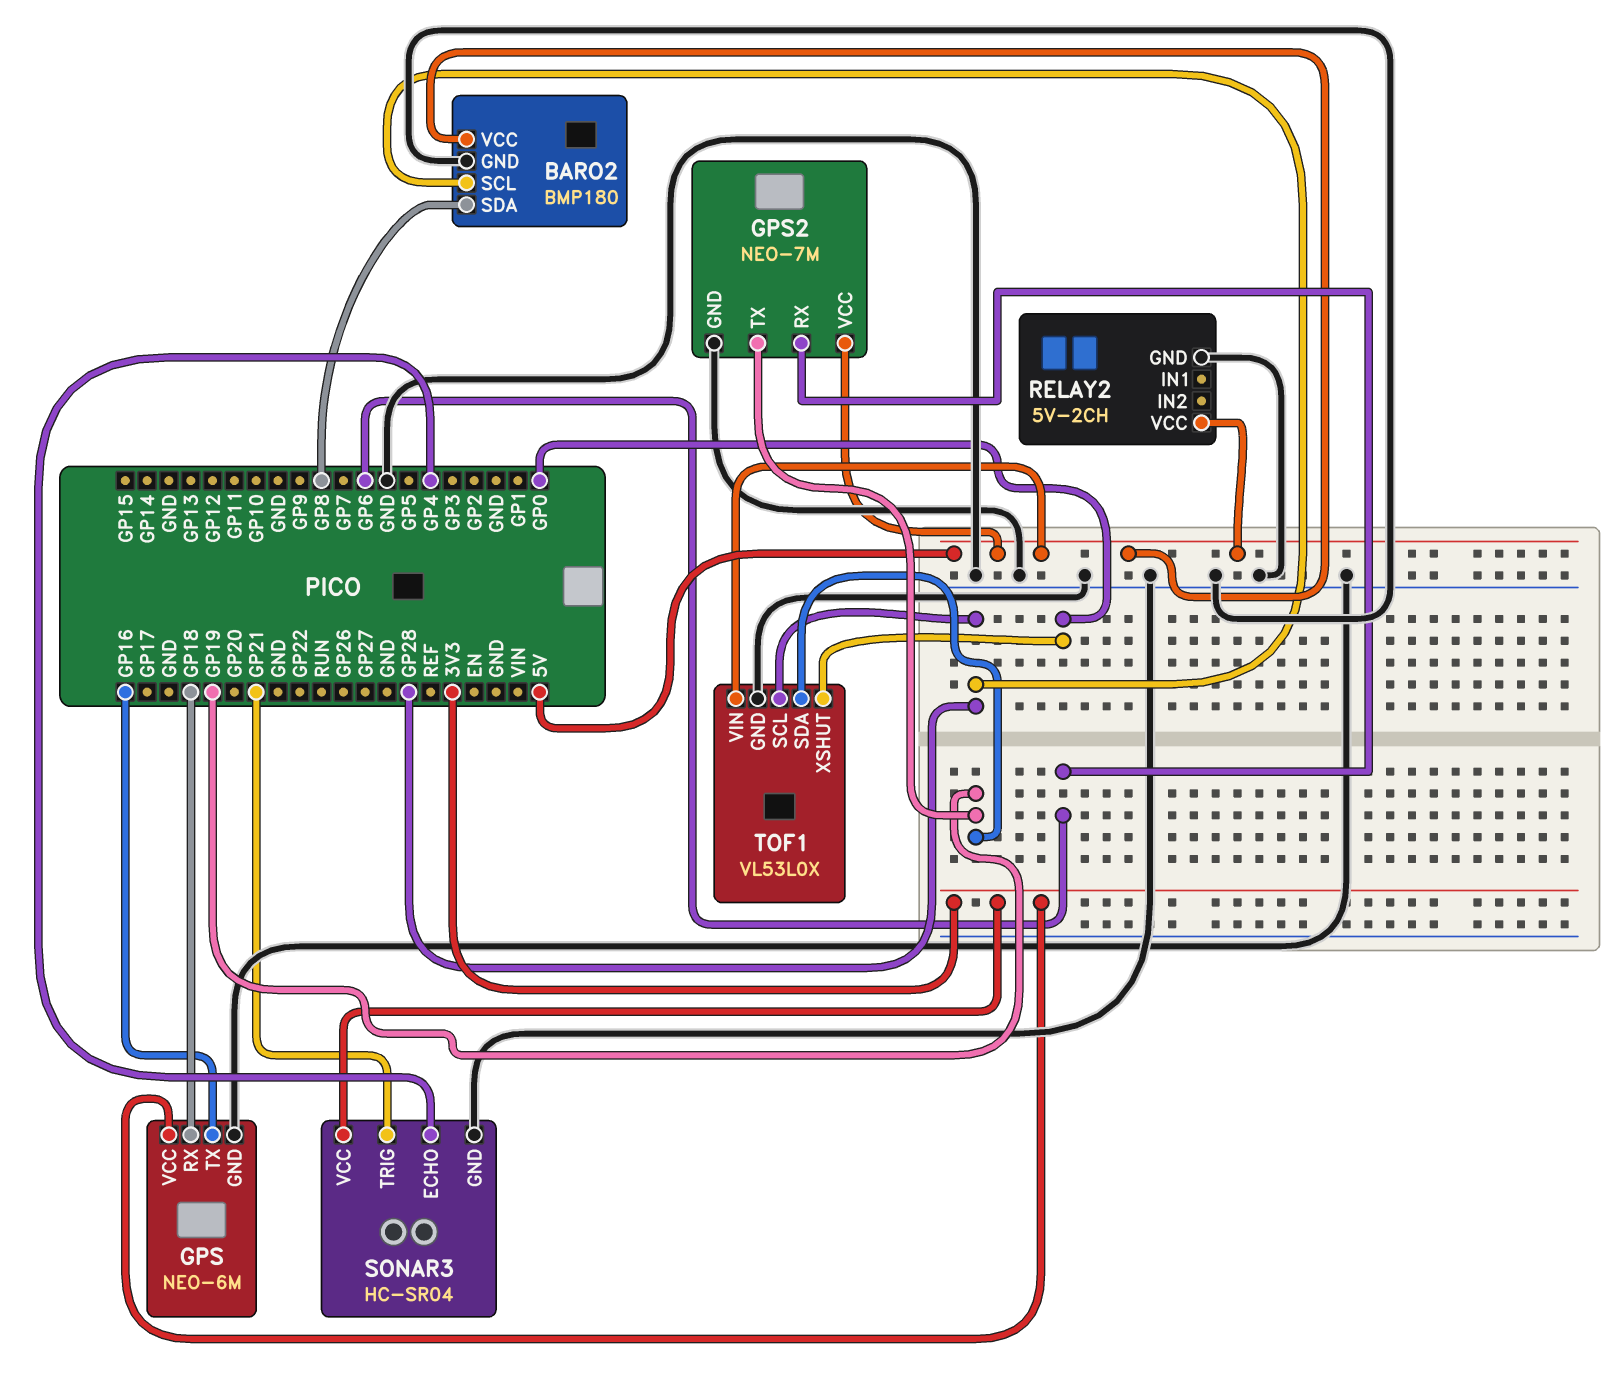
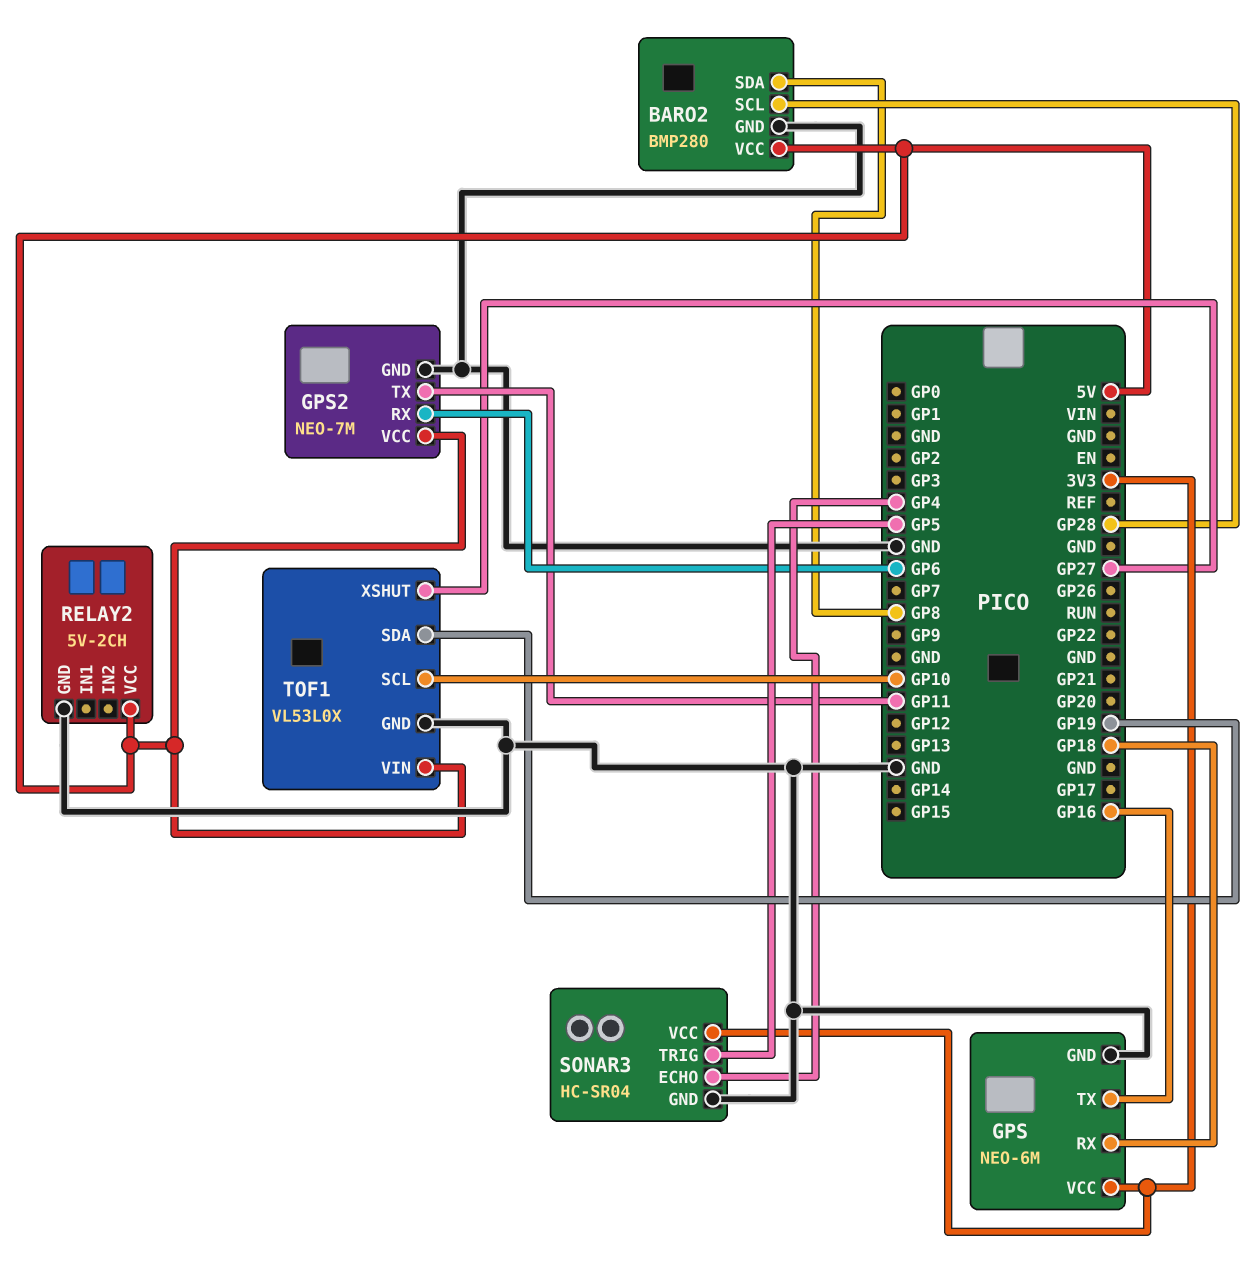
BARO2: BMP180 -> BMP280
GPS2 pin TX: GP19 -> GP11
SONAR3 pin TRIG: GP21 -> GP5
TOF1 pin SCL: GP28 -> GP10
TOF1 pin XSHUT: GP0 -> GP27

